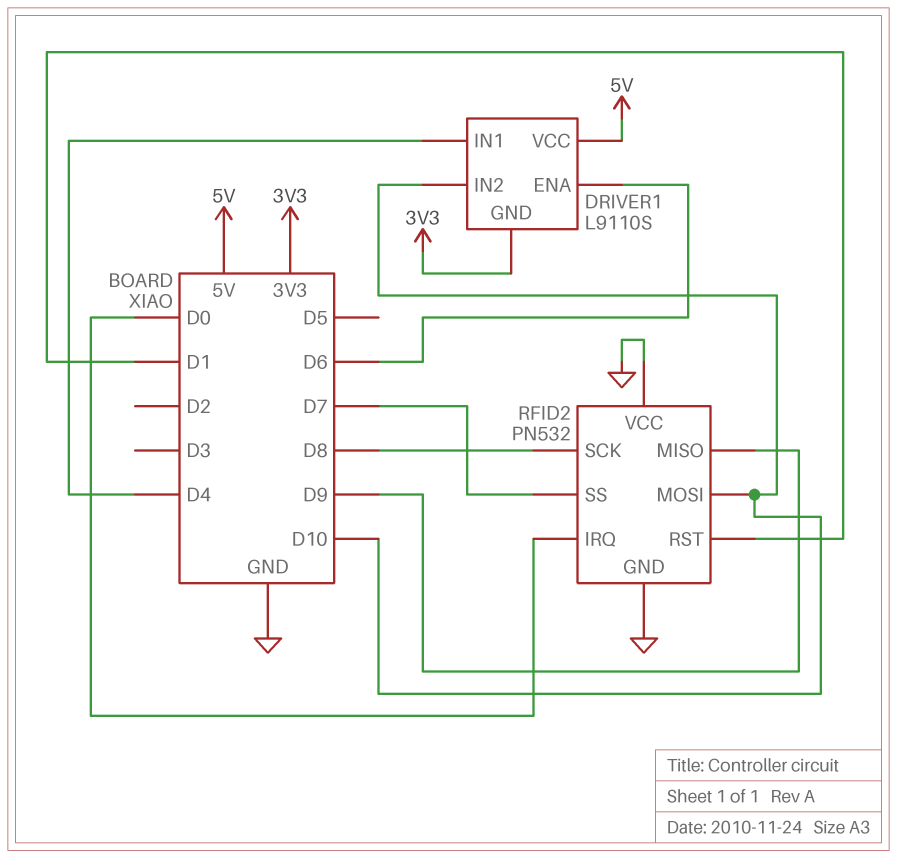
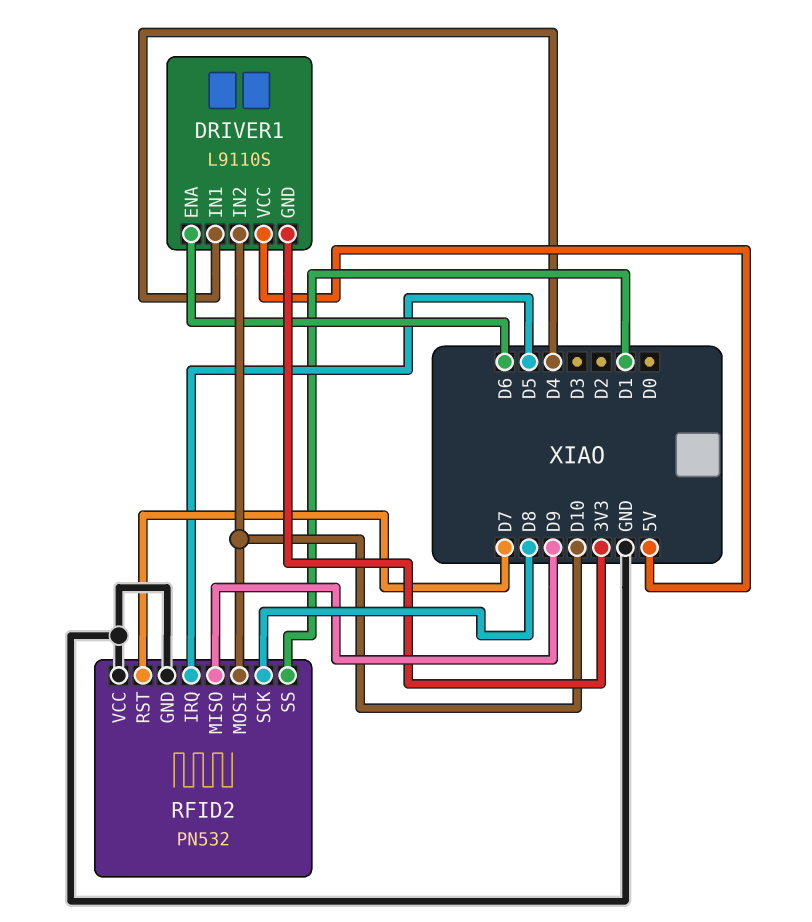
RFID2 pin IRQ: D0 -> D5
RFID2 pin RST: D1 -> D7
RFID2 pin SS: D7 -> D1

